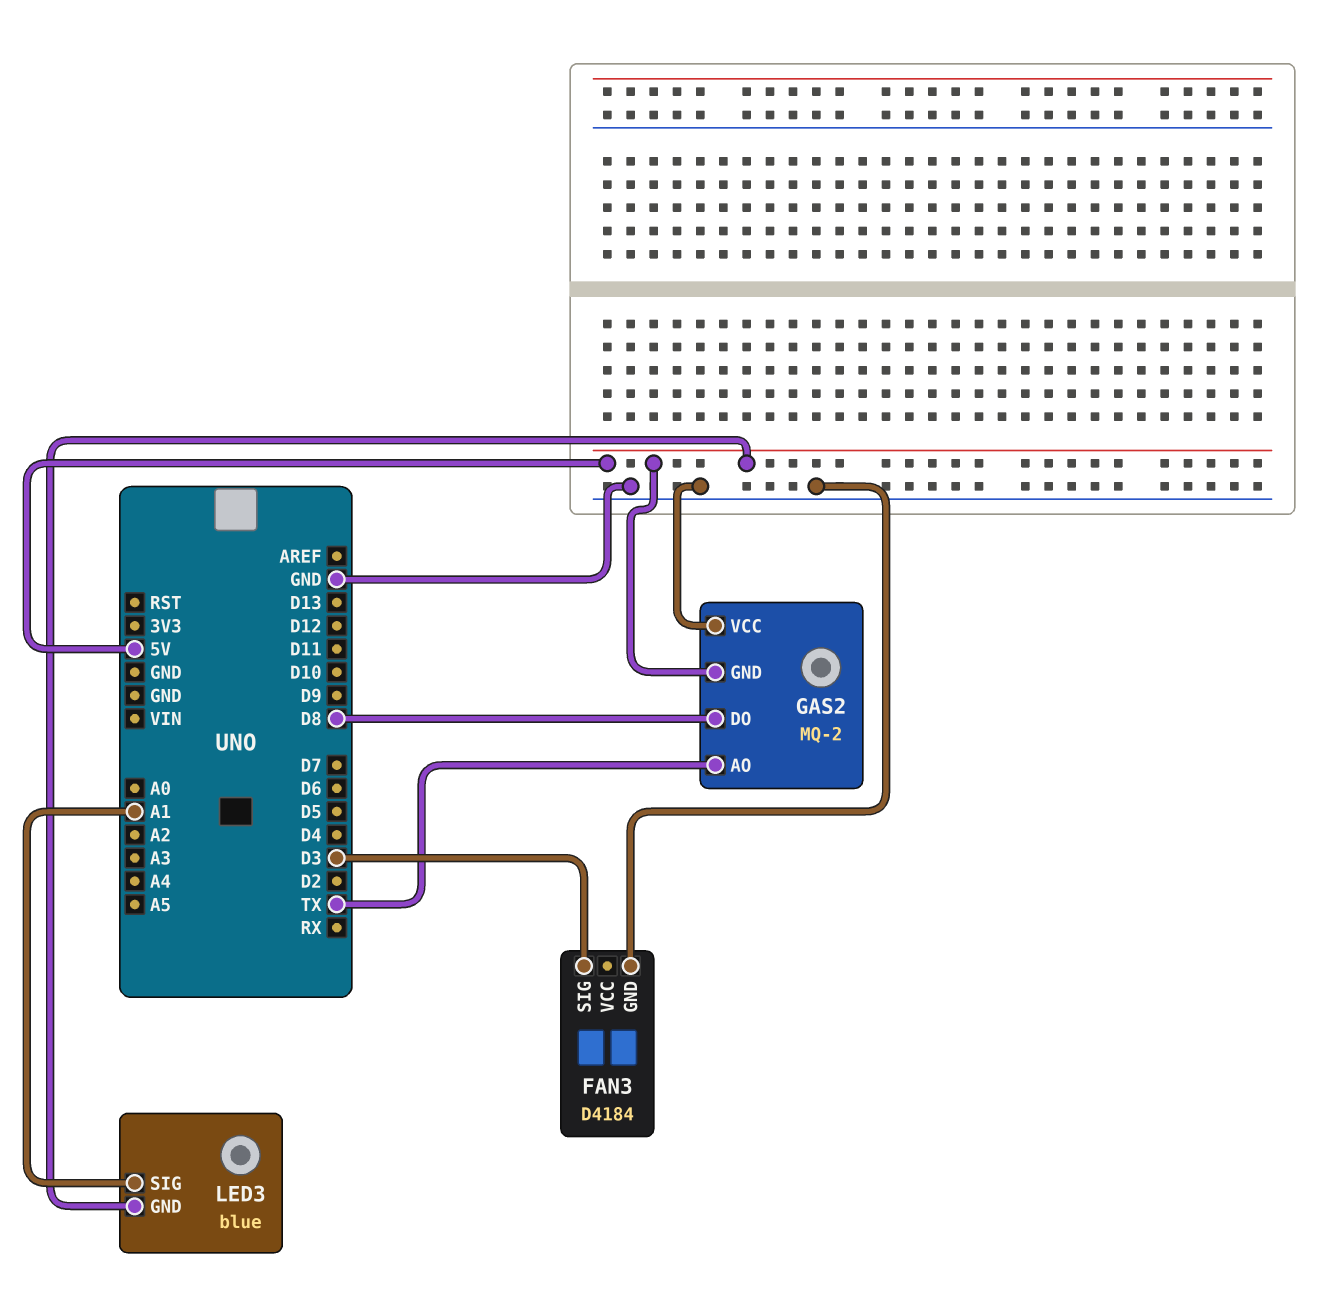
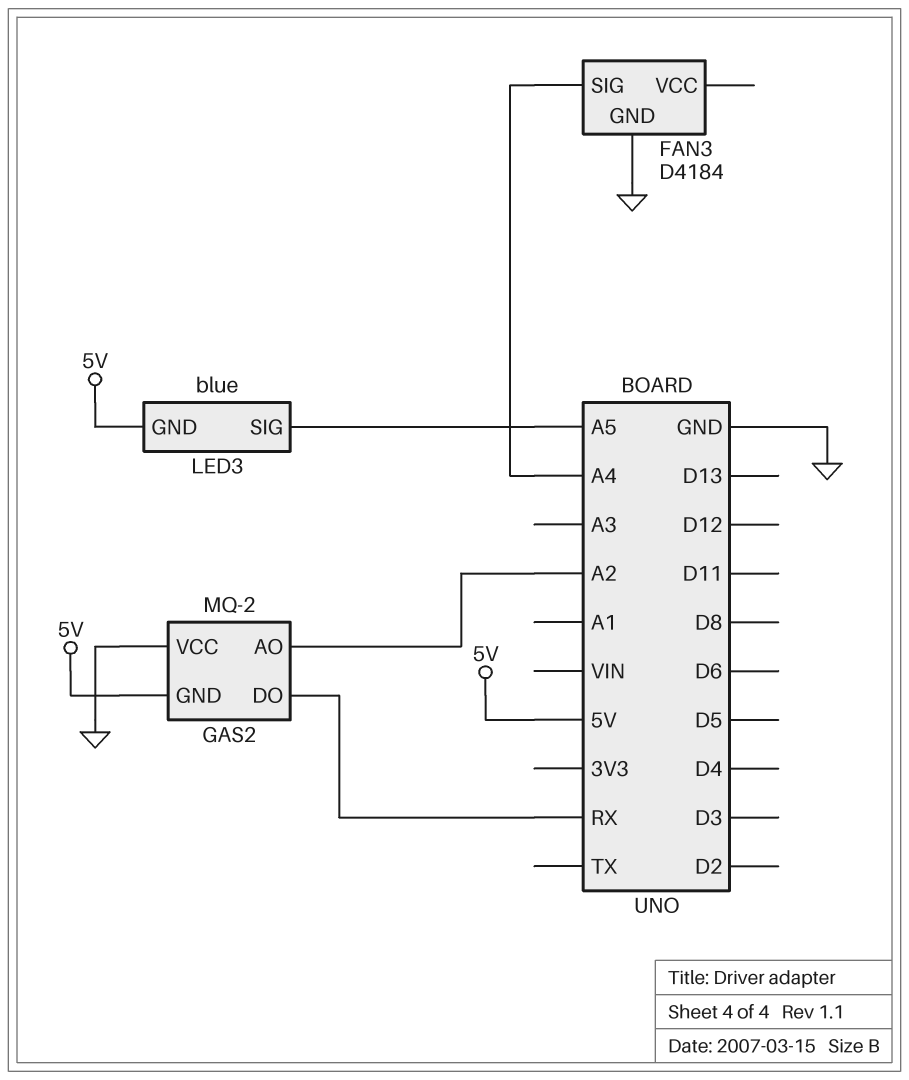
FAN3 pin SIG: D3 -> A4
GAS2 pin AO: TX -> A2
GAS2 pin DO: D8 -> RX
LED3 pin SIG: A1 -> A5

